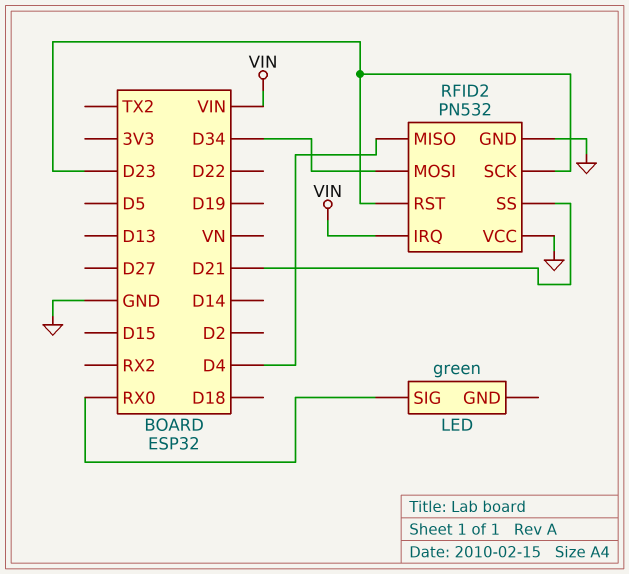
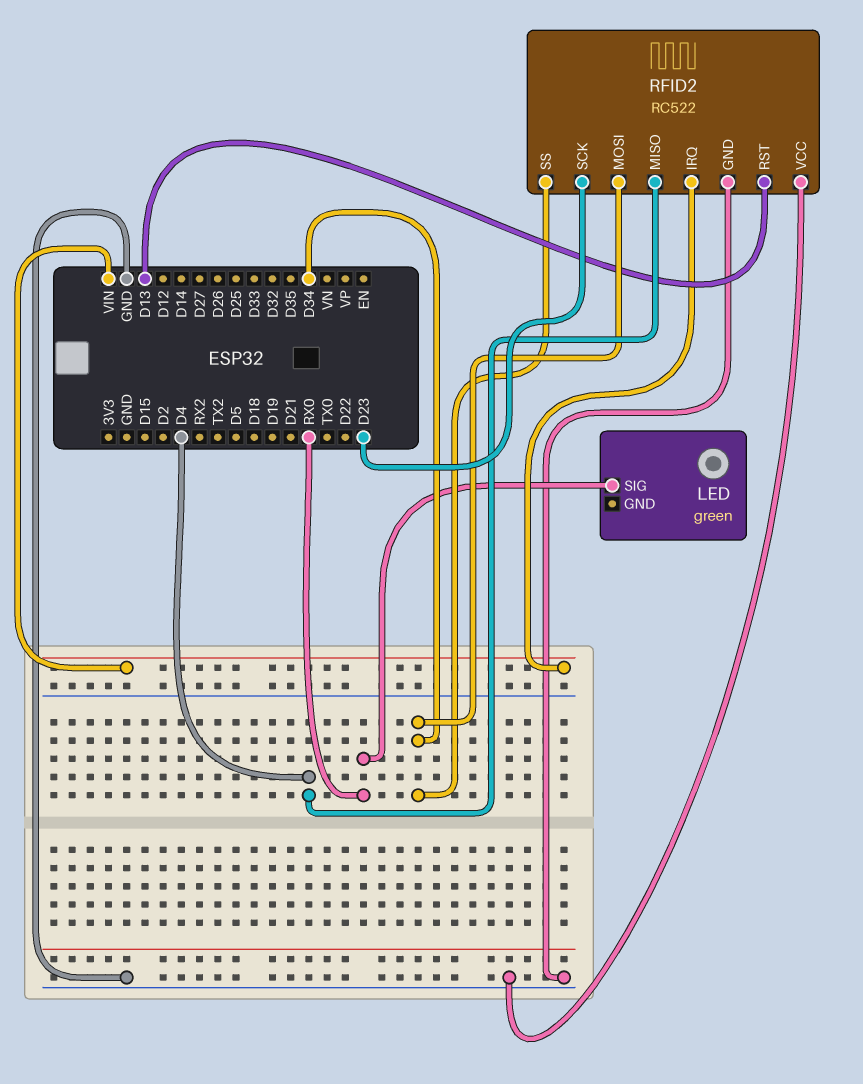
RFID2: PN532 -> RC522
RFID2 pin RST: D23 -> D13
RFID2 pin SS: D21 -> D34

